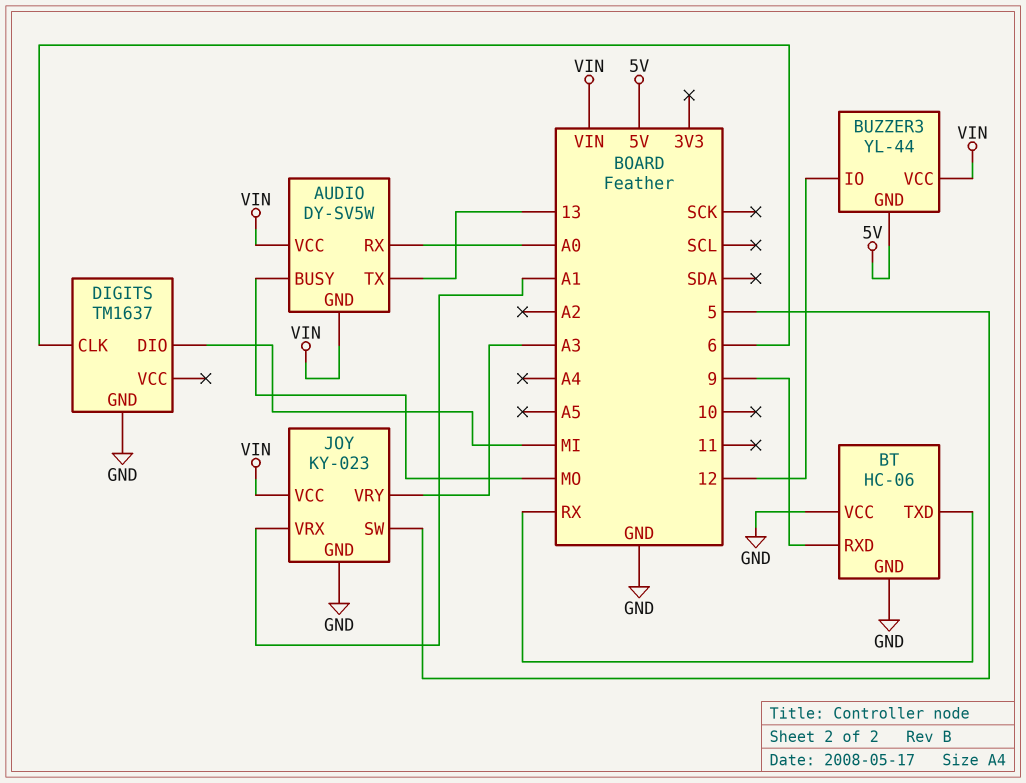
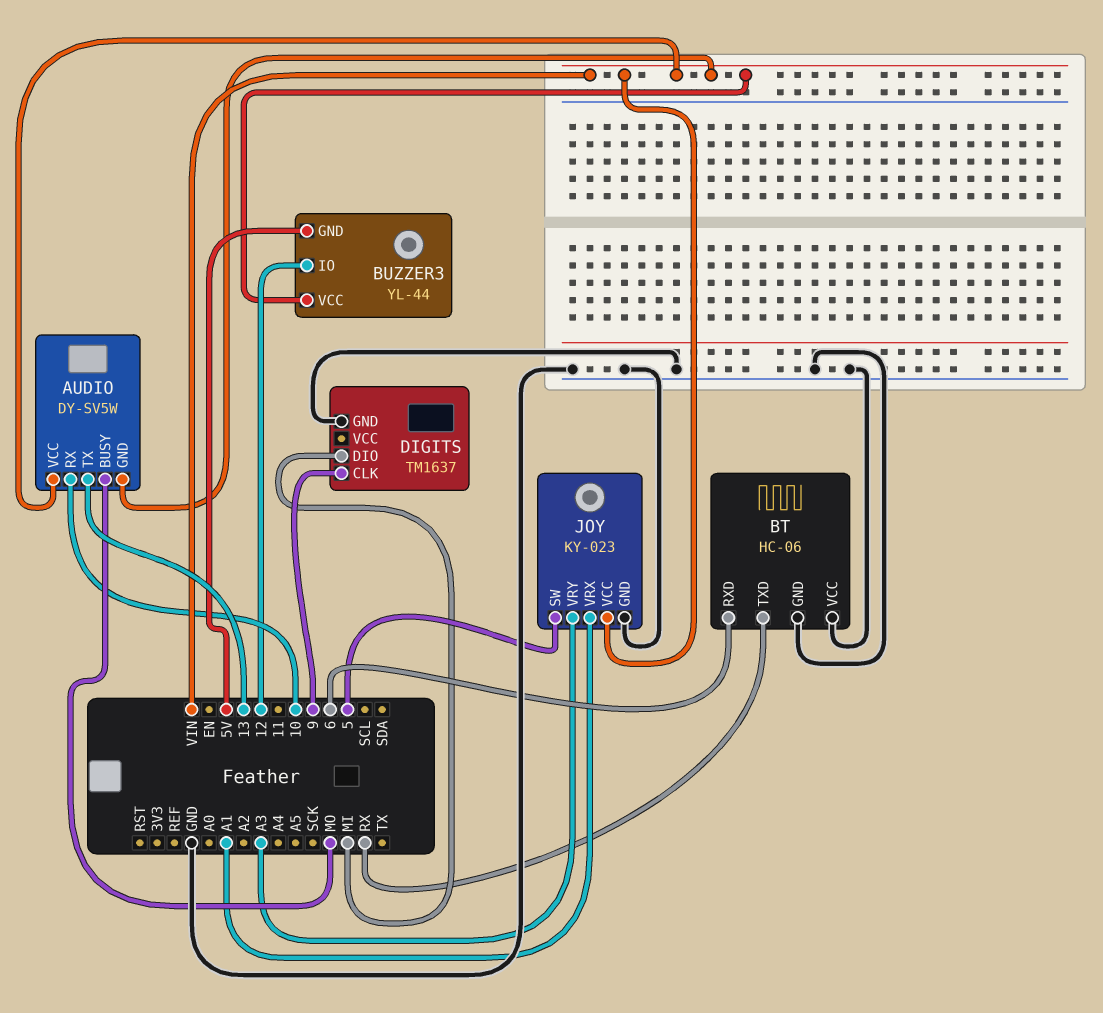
AUDIO pin RX: A0 -> 10
BT pin RXD: 9 -> 6
DIGITS pin CLK: 6 -> 9

